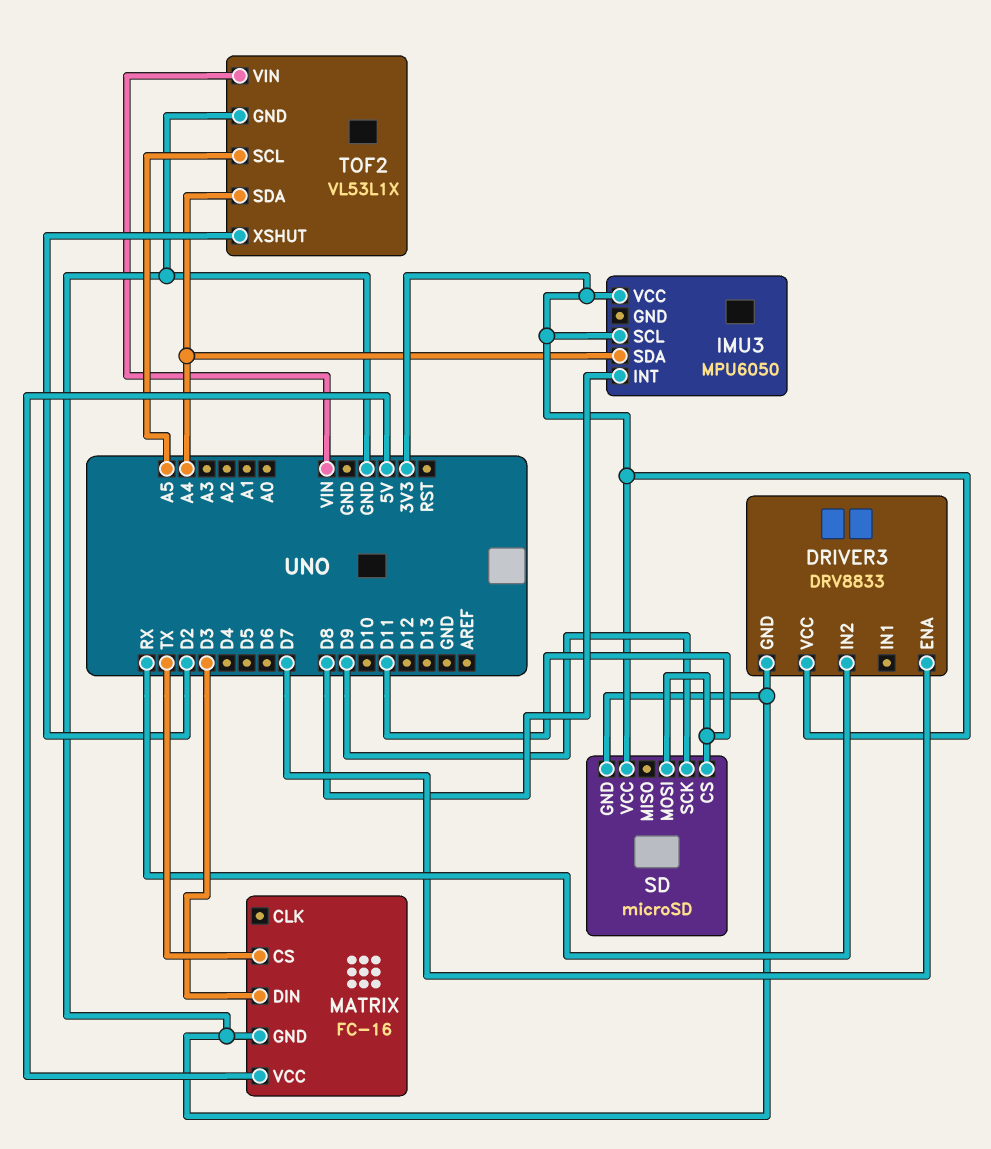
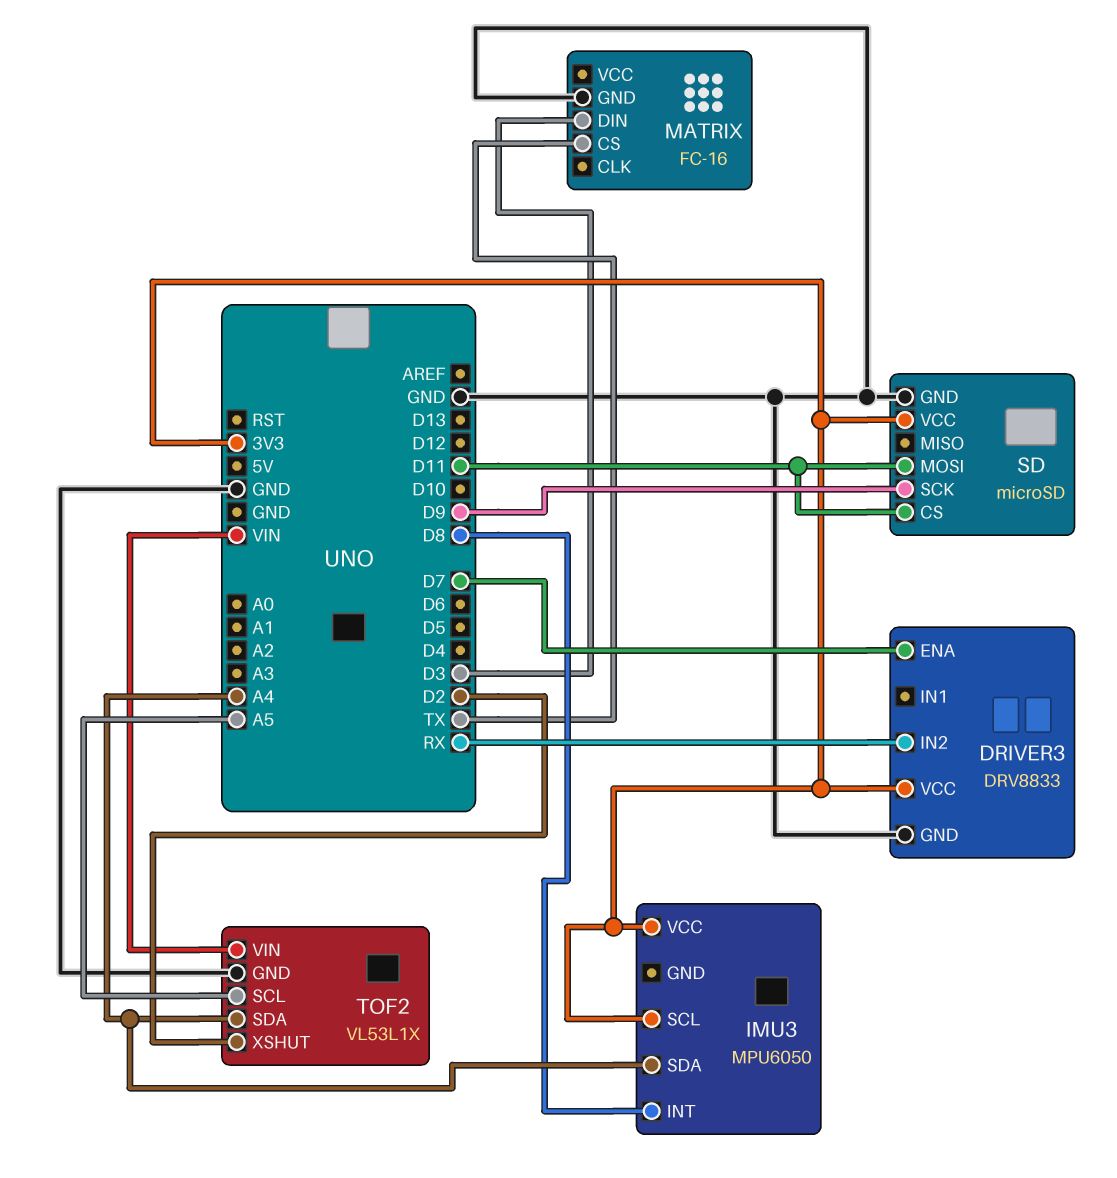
MATRIX pin VCC: 5V -> none

